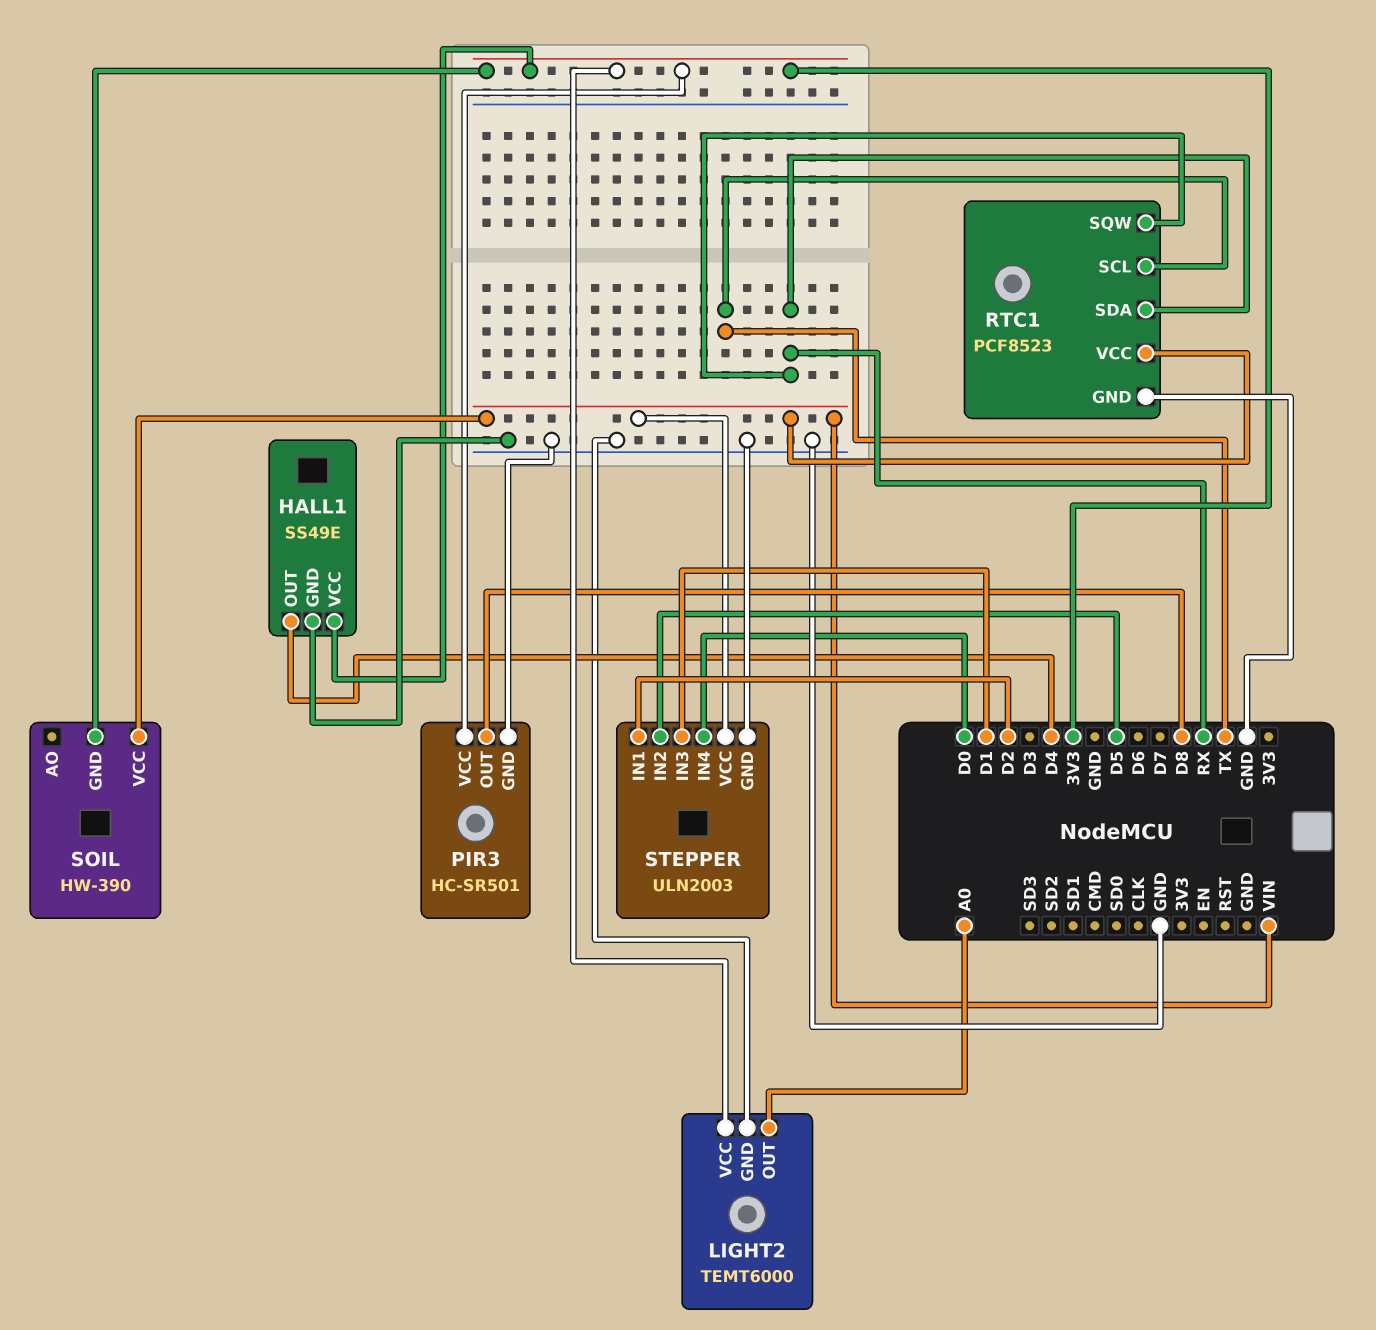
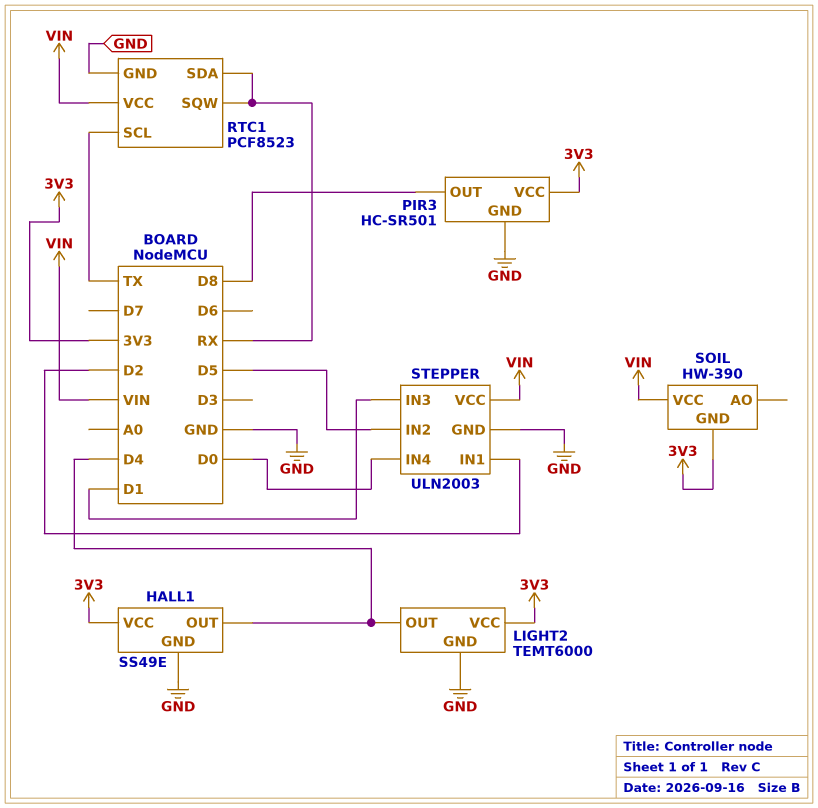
LIGHT2 pin OUT: A0 -> D4

